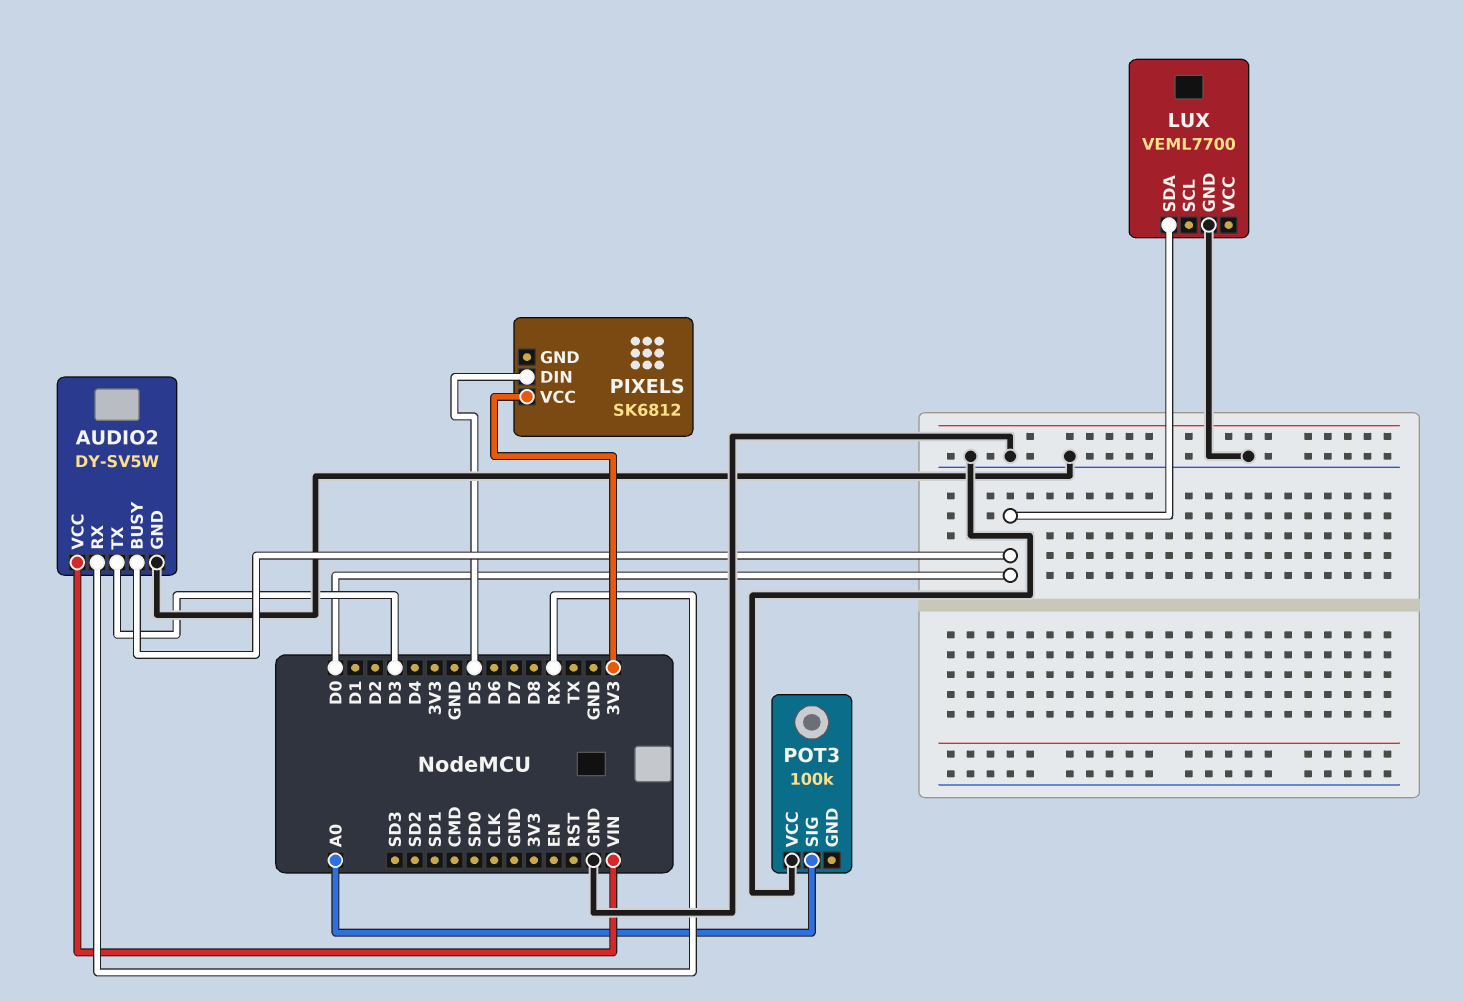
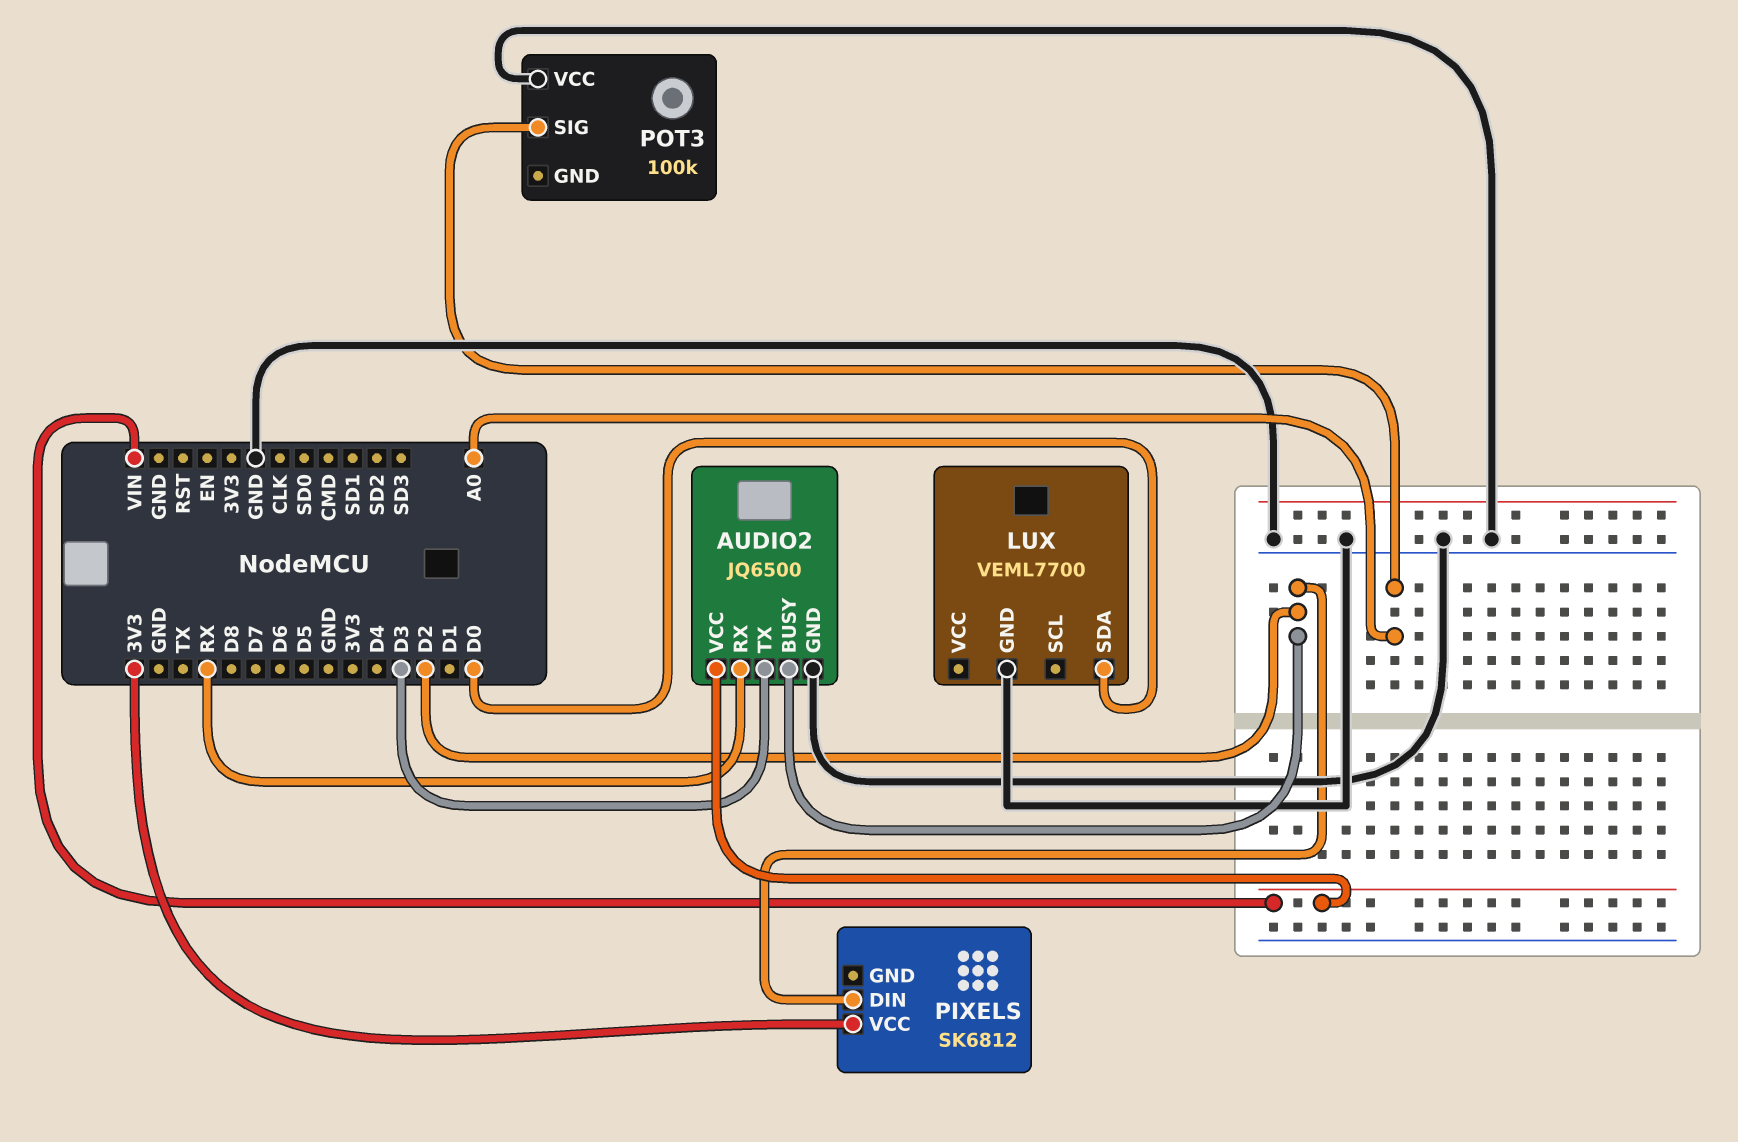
AUDIO2: DY-SV5W -> JQ6500
AUDIO2 pin BUSY: D0 -> D2
PIXELS pin DIN: D5 -> D2

